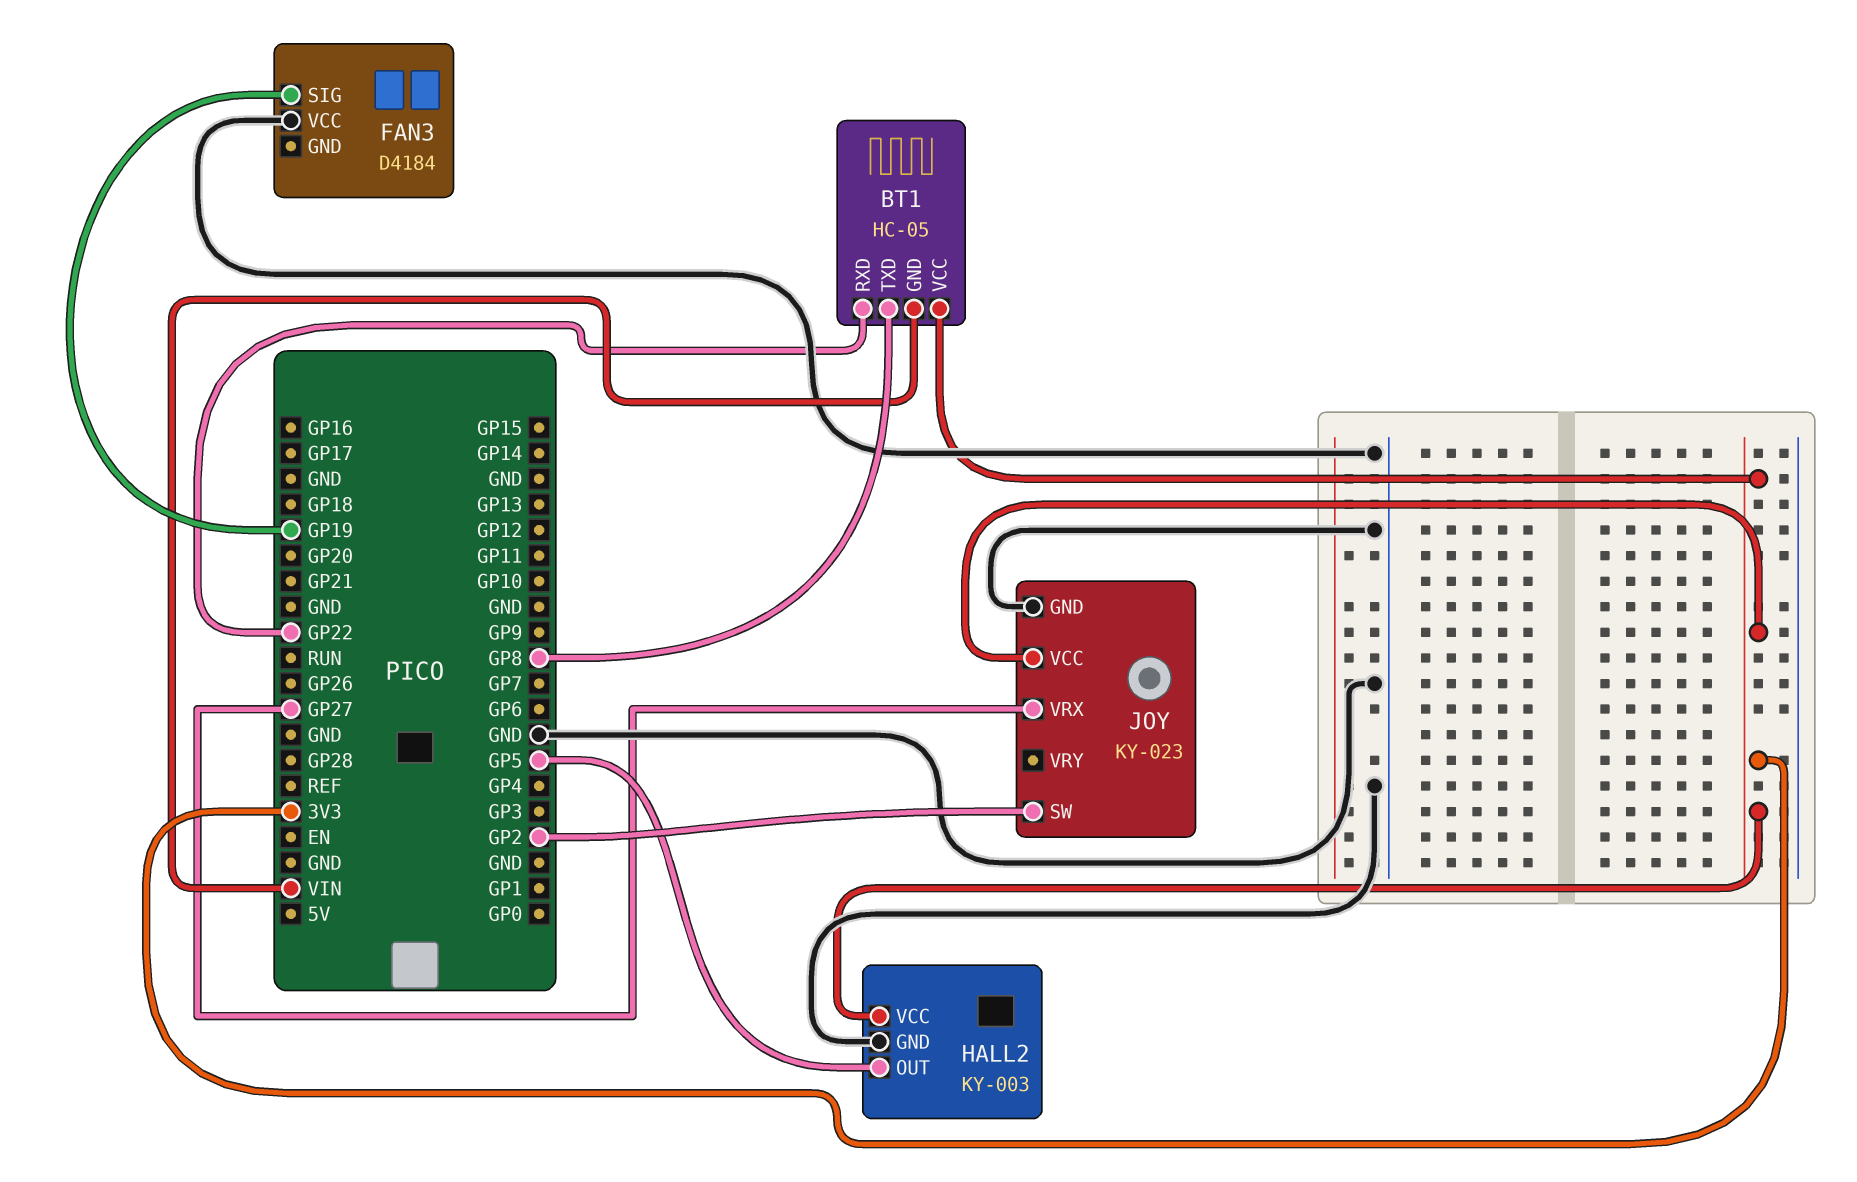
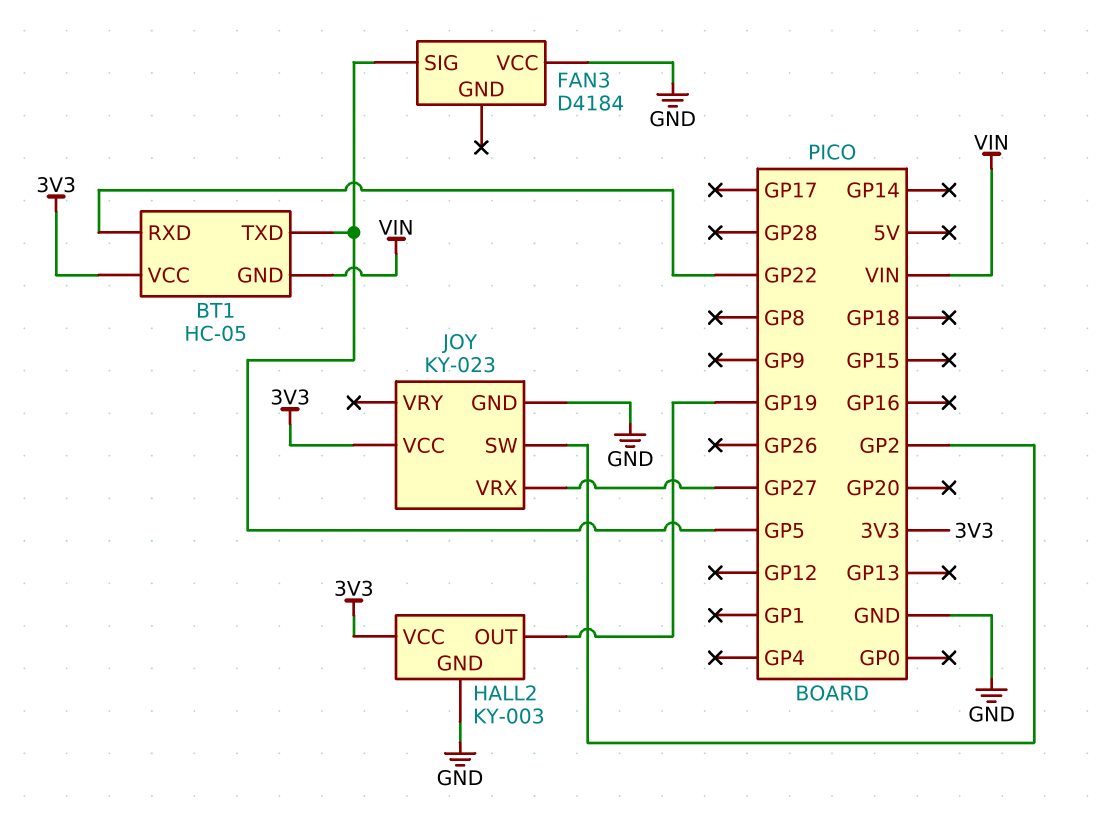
BT1 pin TXD: GP8 -> GP5
FAN3 pin SIG: GP19 -> GP5
HALL2 pin OUT: GP5 -> GP19

